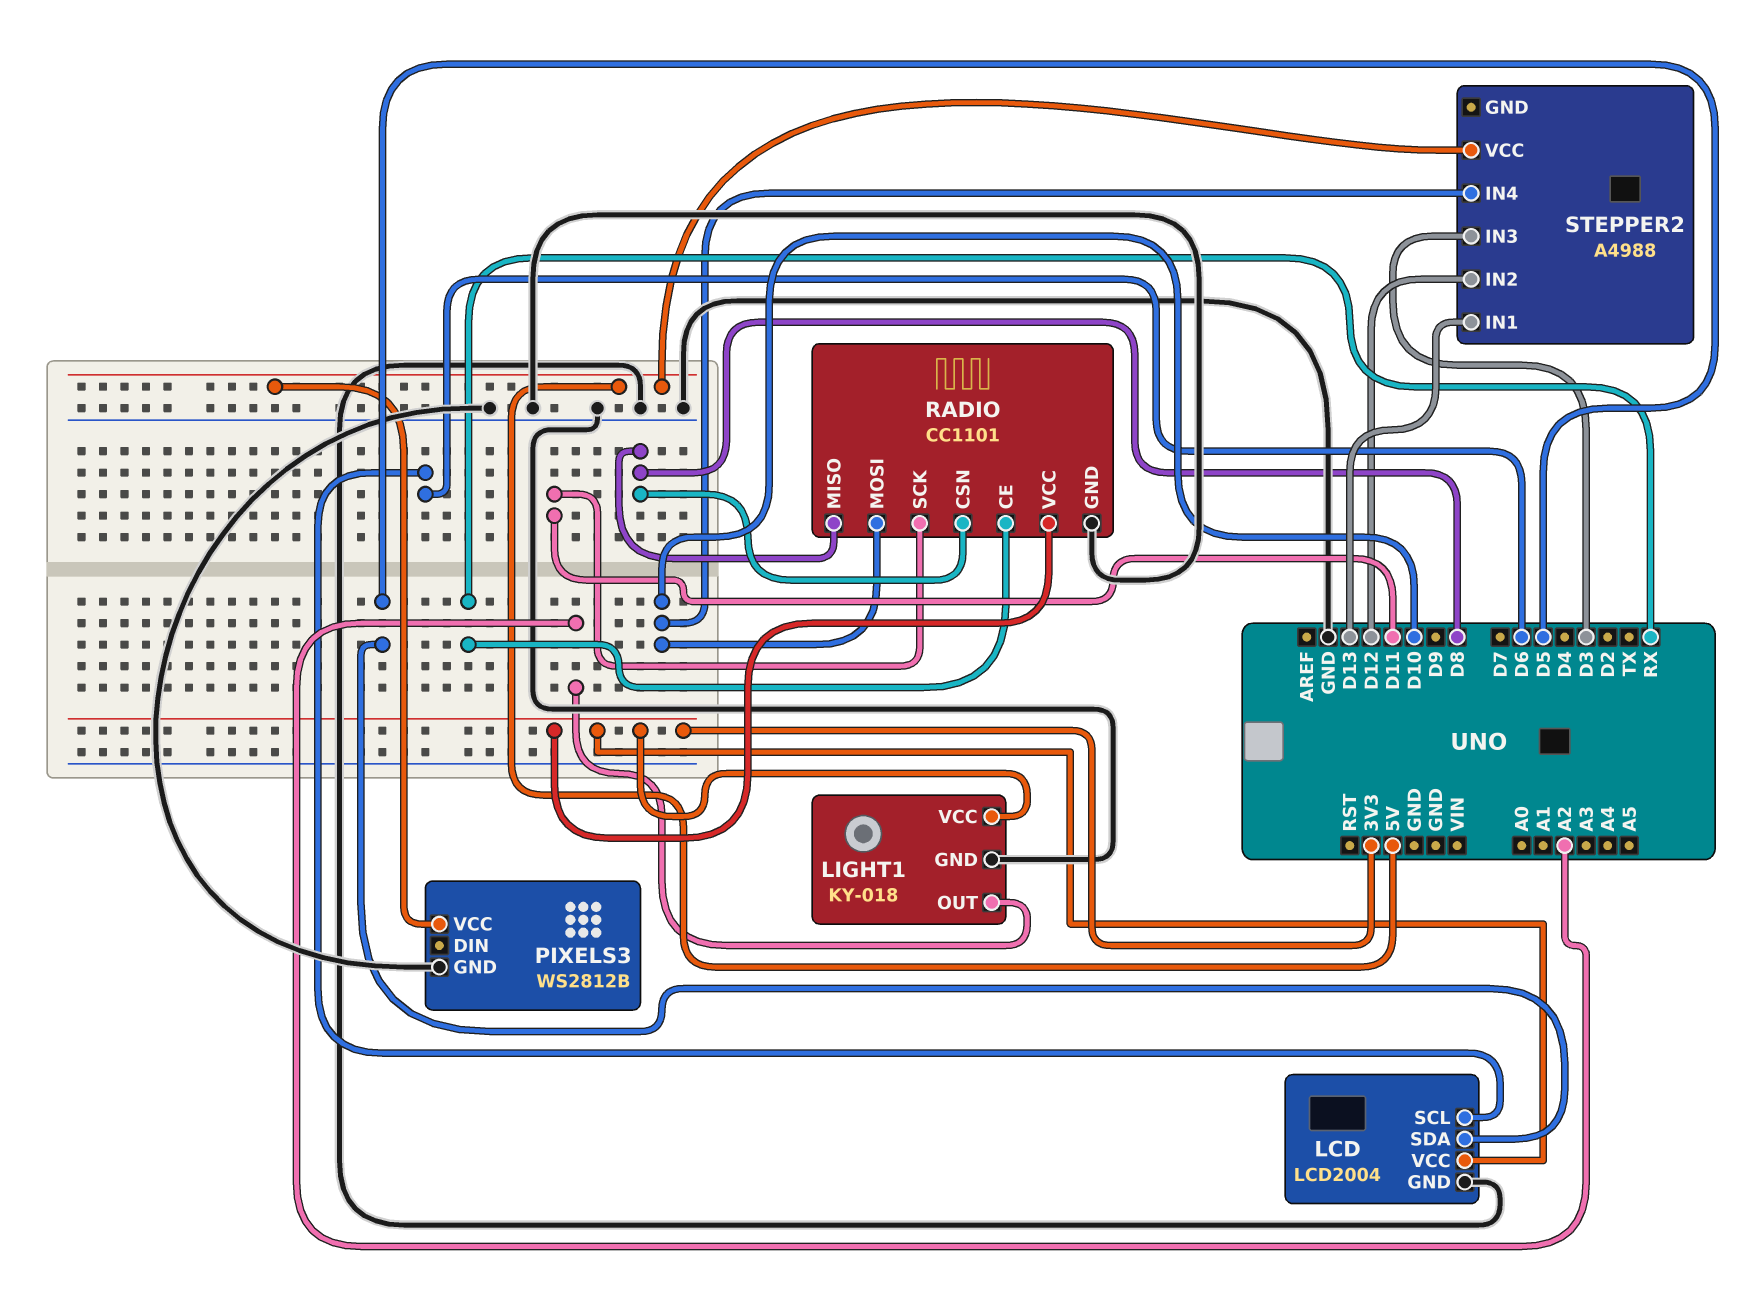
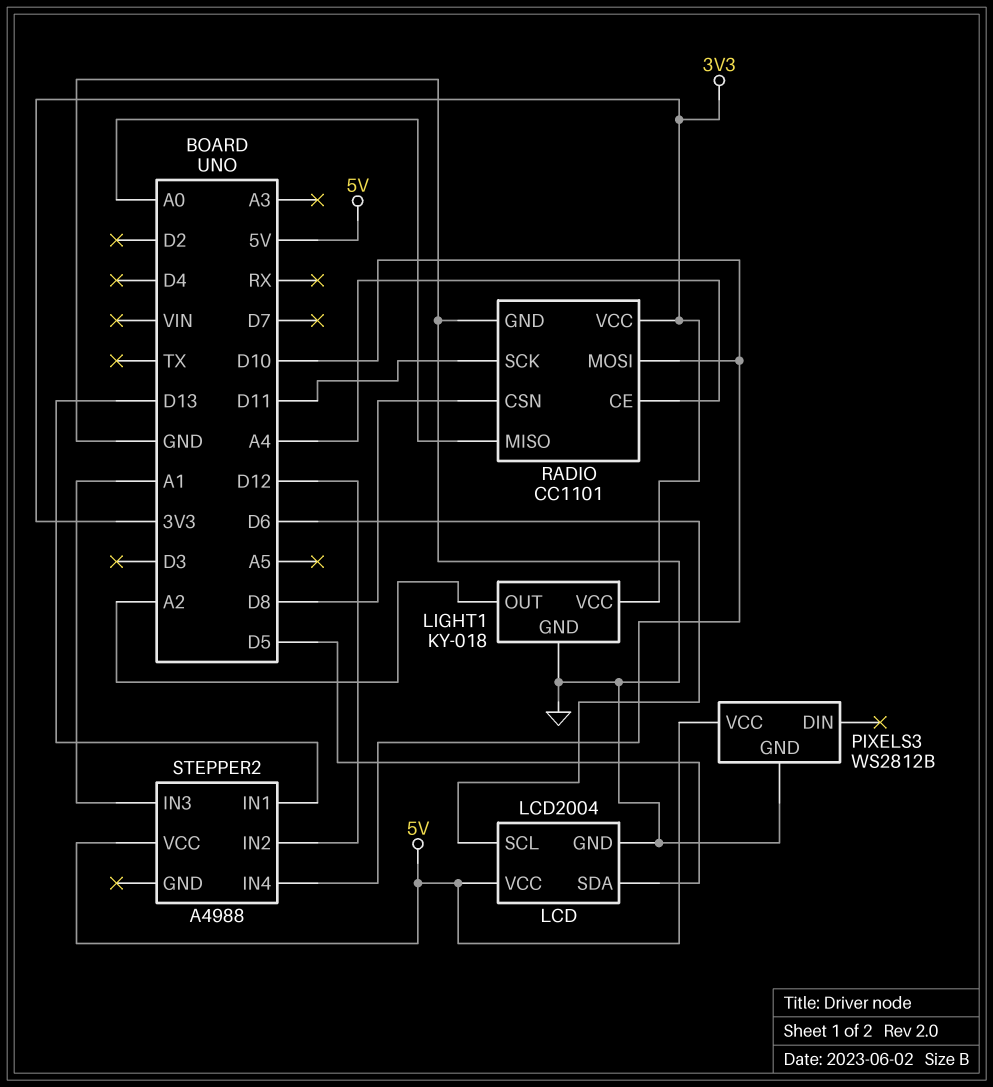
LCD pin VCC: 3V3 -> 5V
RADIO pin CE: RX -> A4
RADIO pin MISO: D8 -> A0
STEPPER2 pin IN3: D3 -> A1

